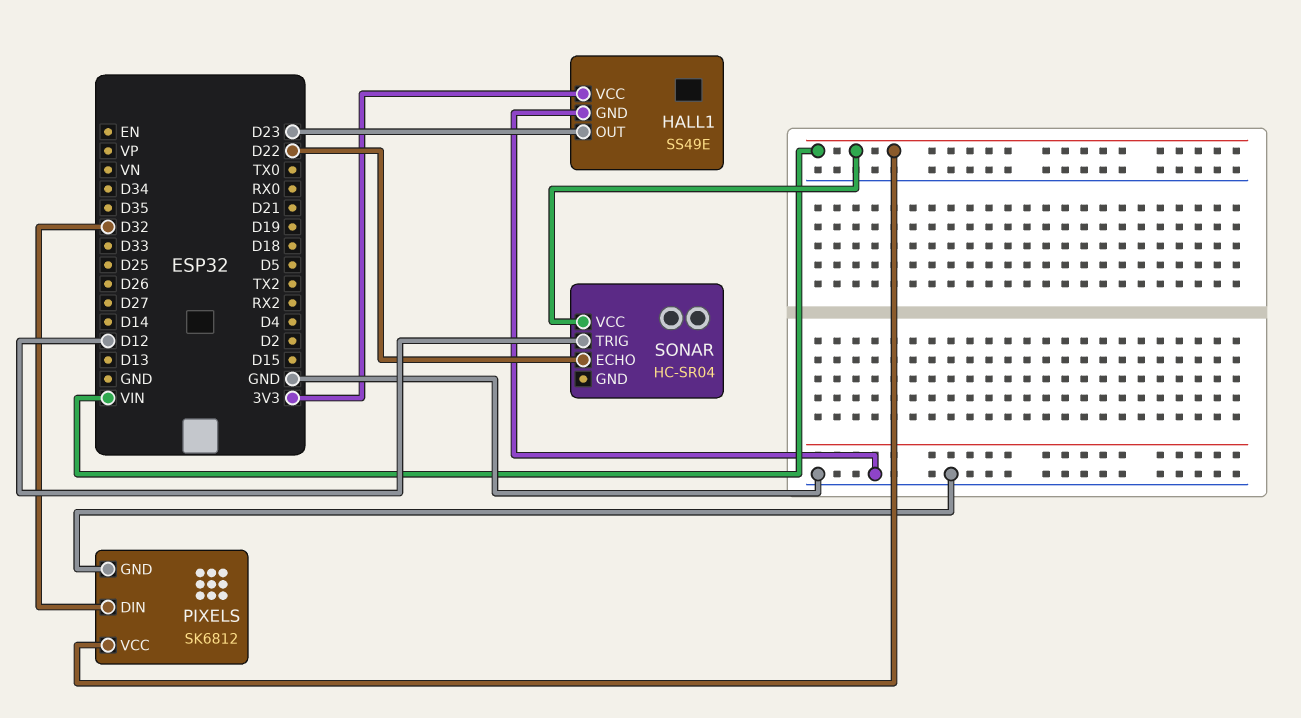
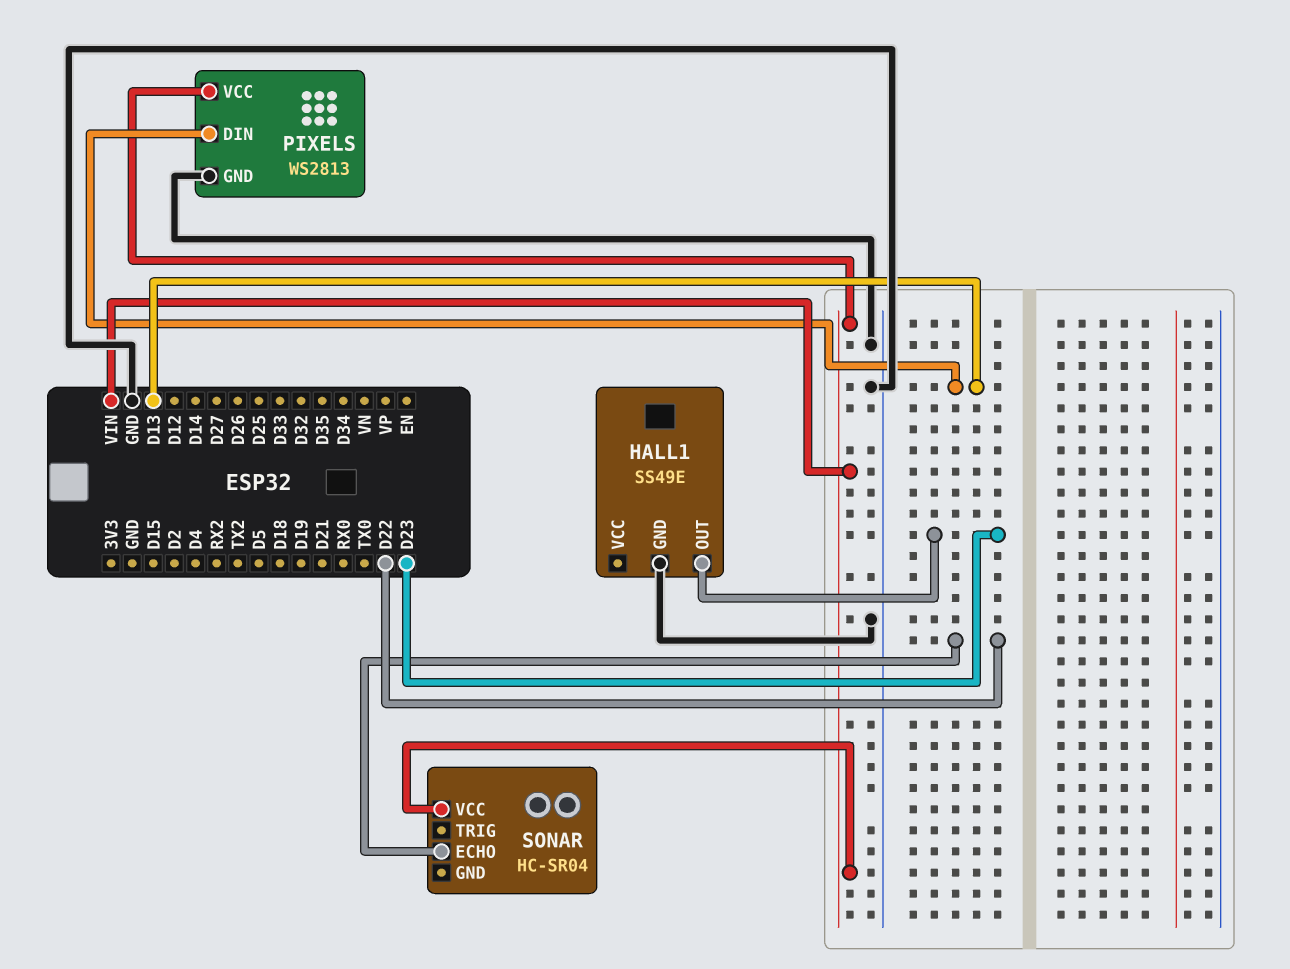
HALL1 pin VCC: 3V3 -> none
PIXELS: SK6812 -> WS2813
PIXELS pin DIN: D32 -> D13
SONAR pin TRIG: D12 -> none

